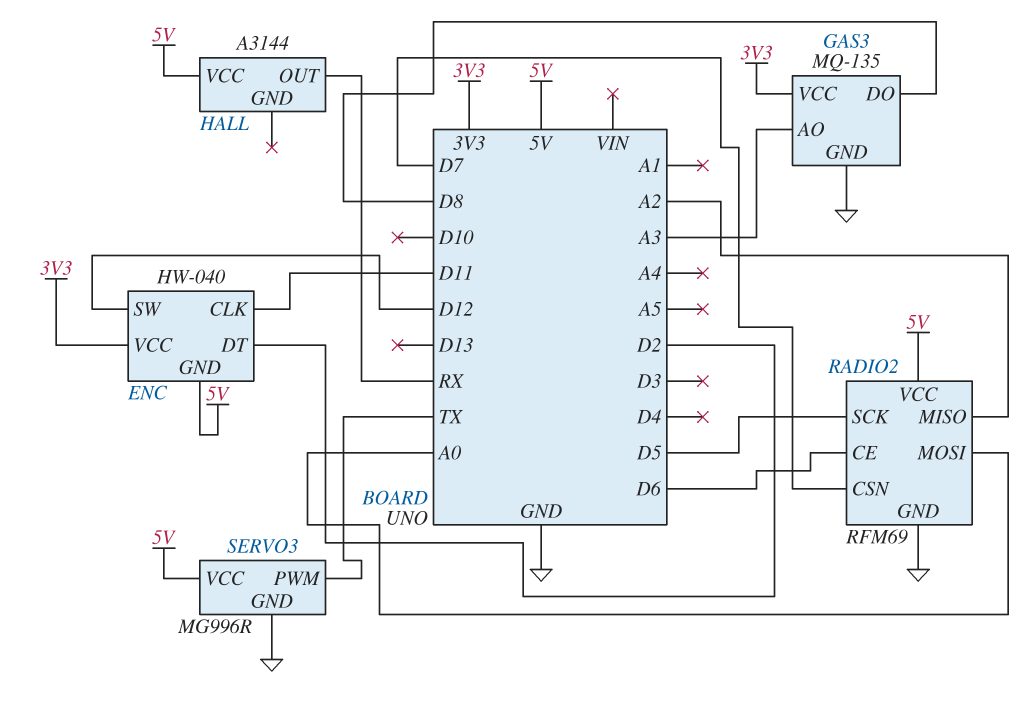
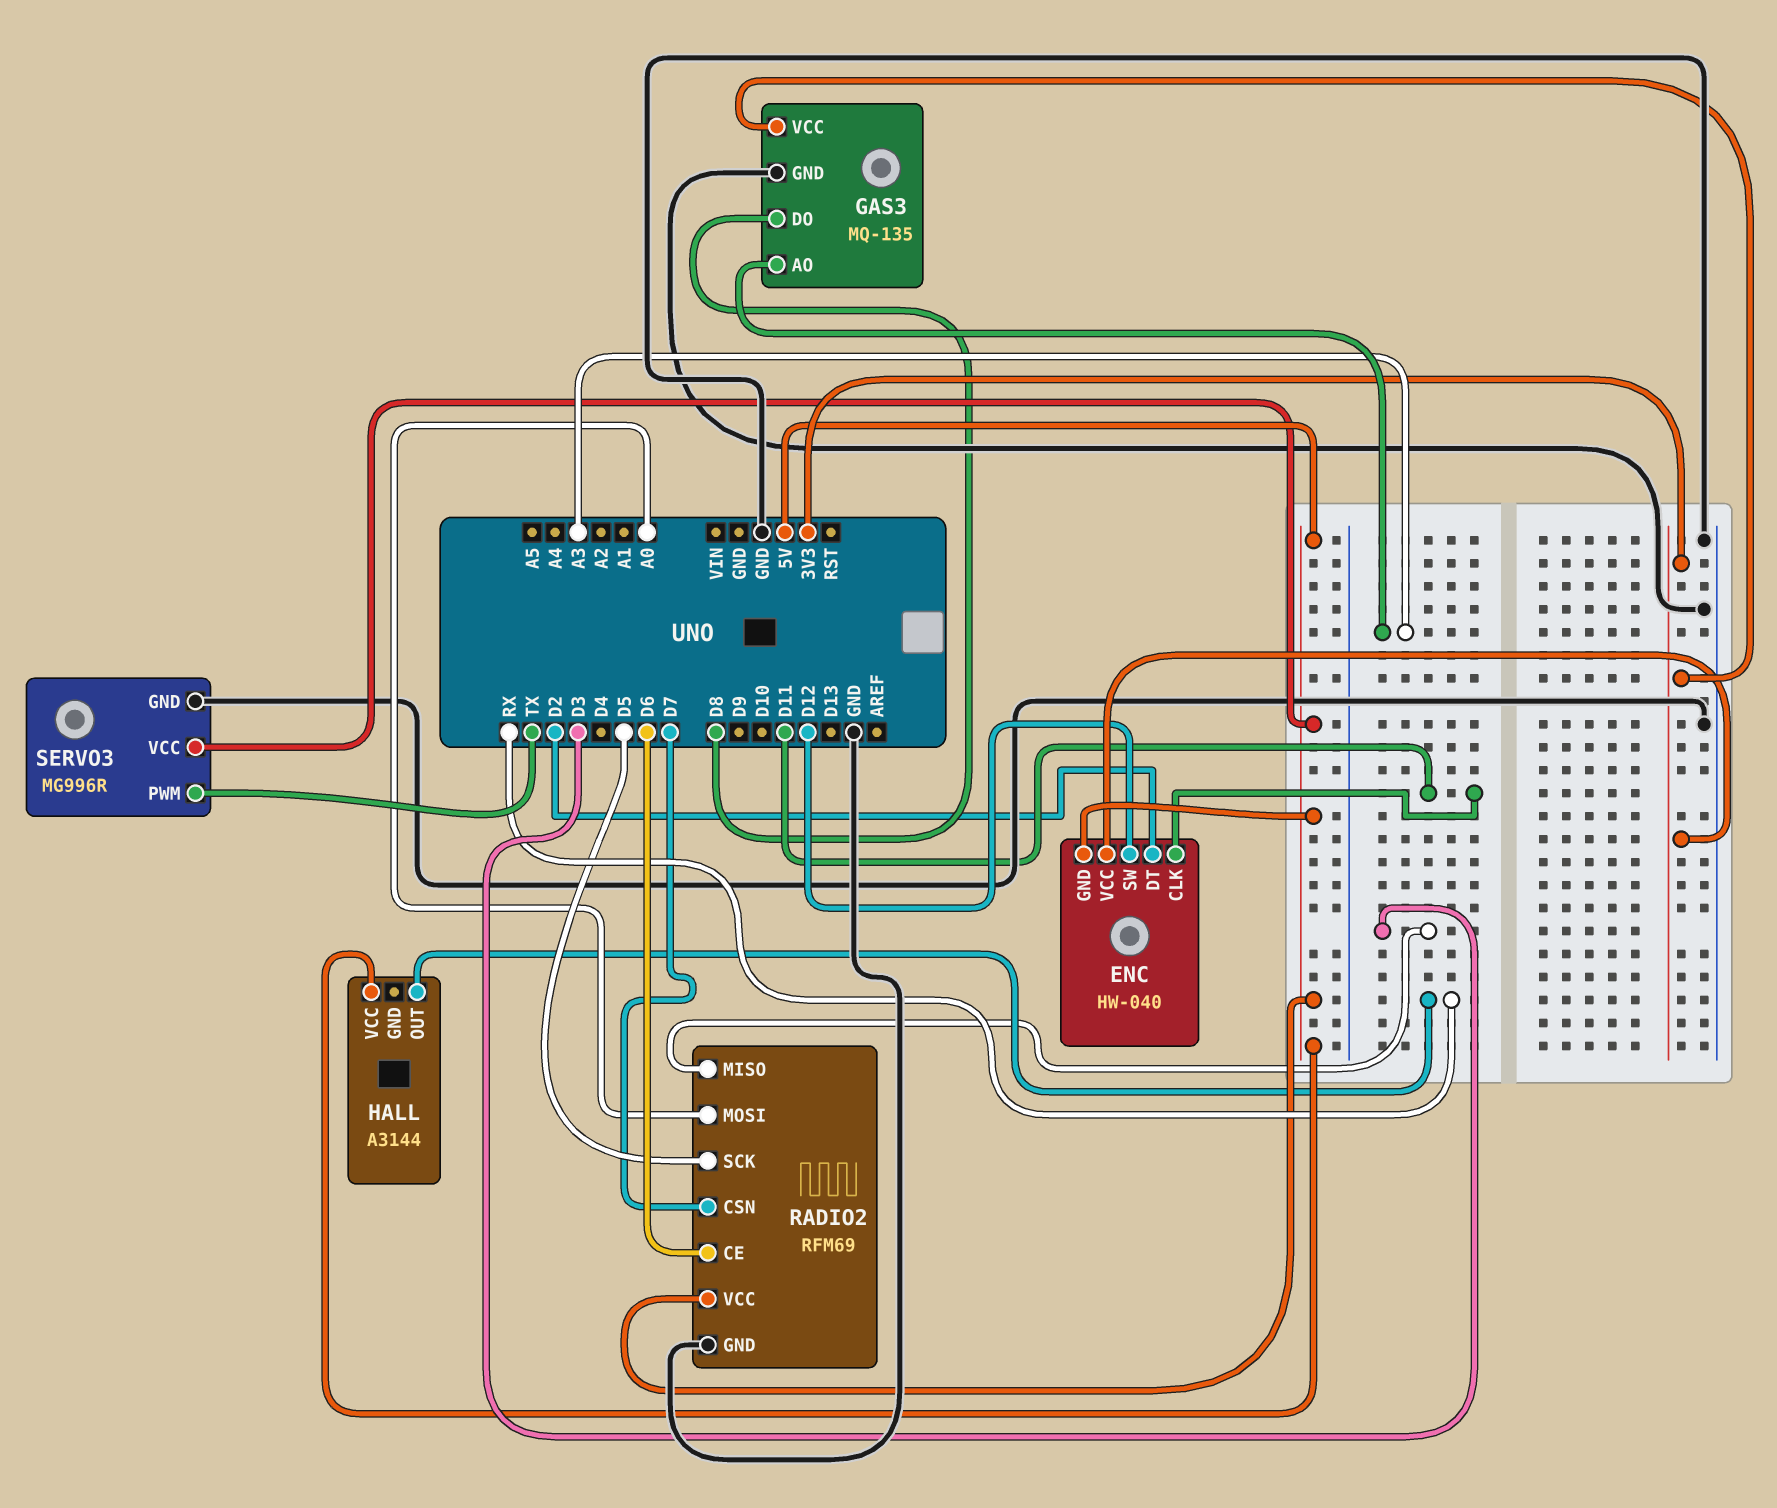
RADIO2 pin MISO: A2 -> D3

